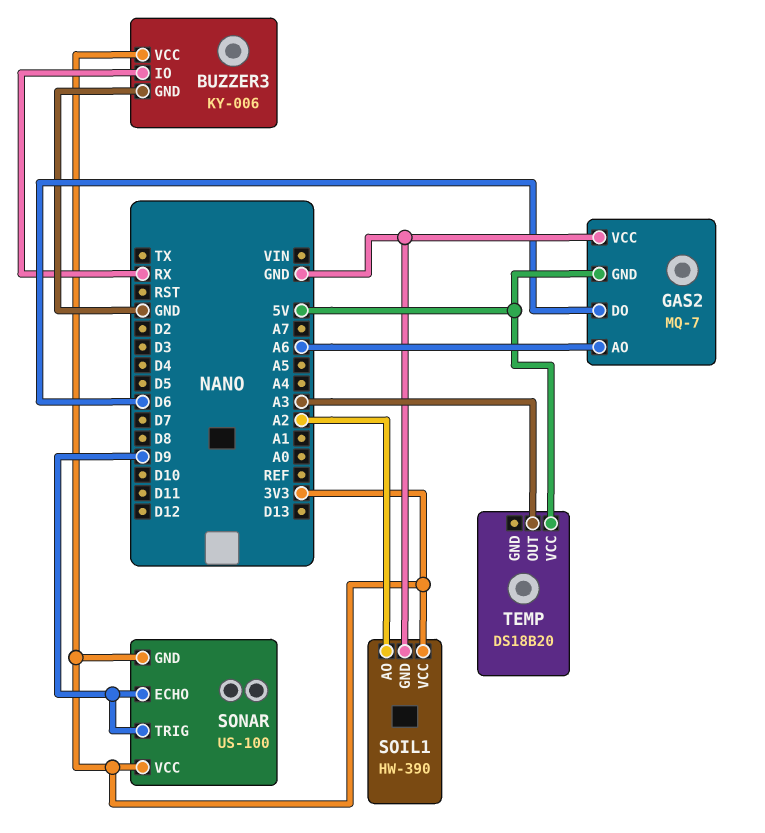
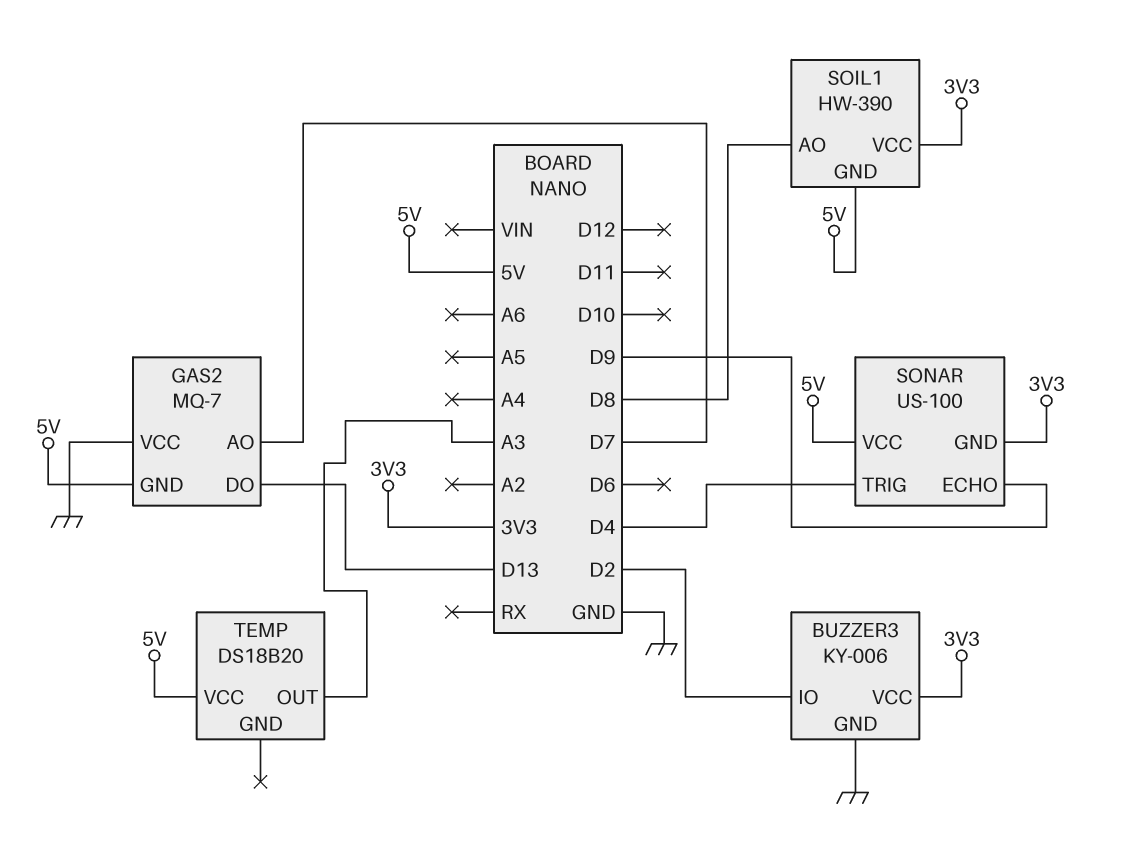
BUZZER3 pin IO: RX -> D2
GAS2 pin AO: A6 -> D7
GAS2 pin DO: D6 -> D13
SOIL1 pin AO: A2 -> D8
SOIL1 pin GND: GND -> 5V
SONAR pin TRIG: D9 -> D4
SONAR pin VCC: 3V3 -> 5V

